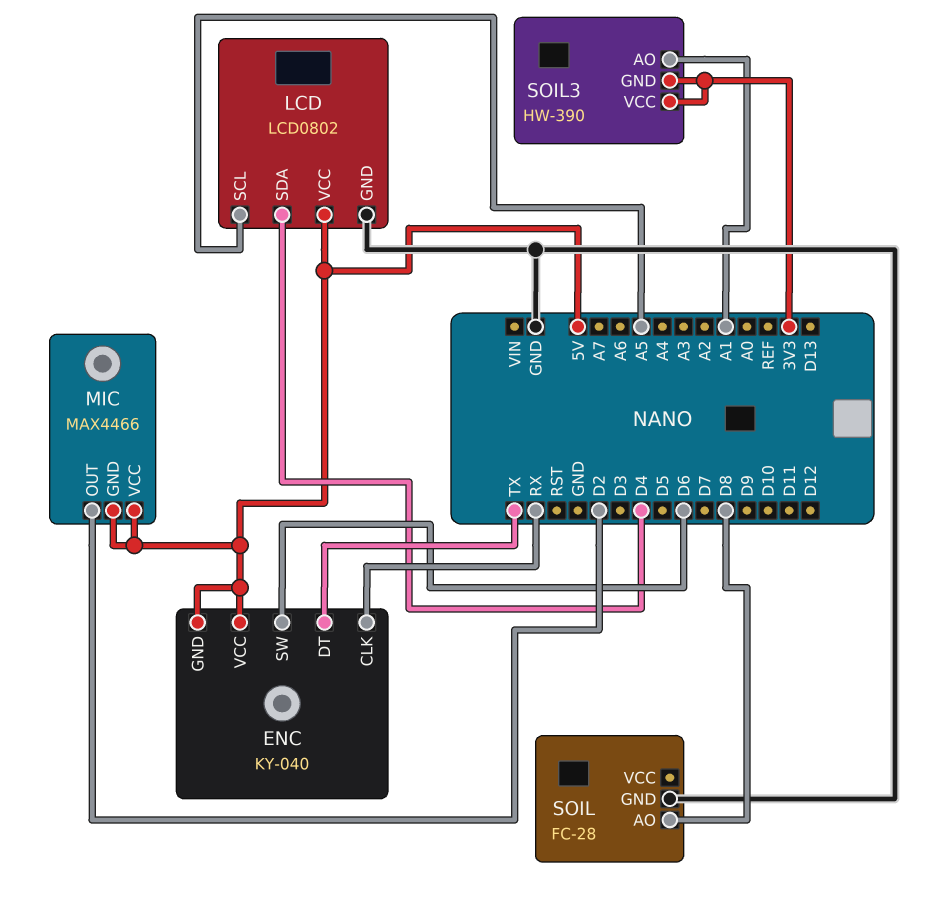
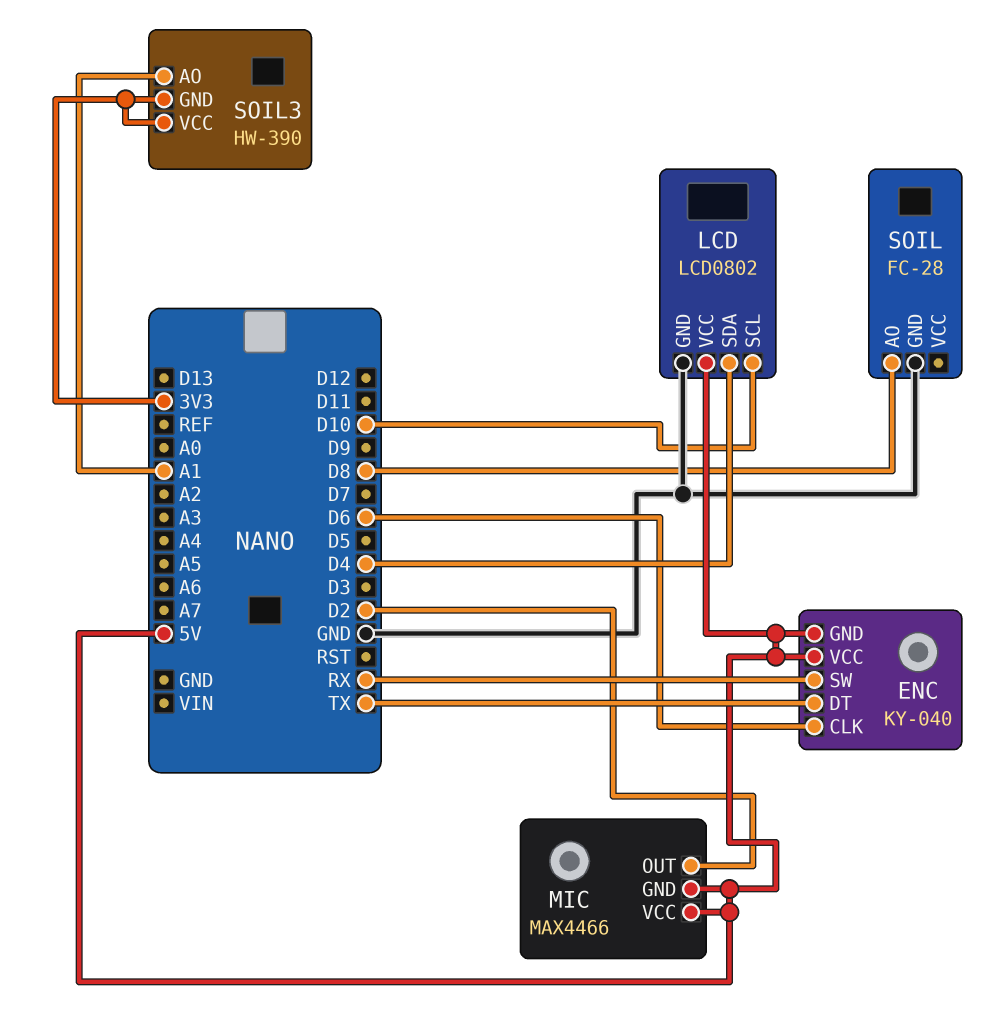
ENC pin CLK: RX -> D6
ENC pin SW: D6 -> RX
LCD pin SCL: A5 -> D10

